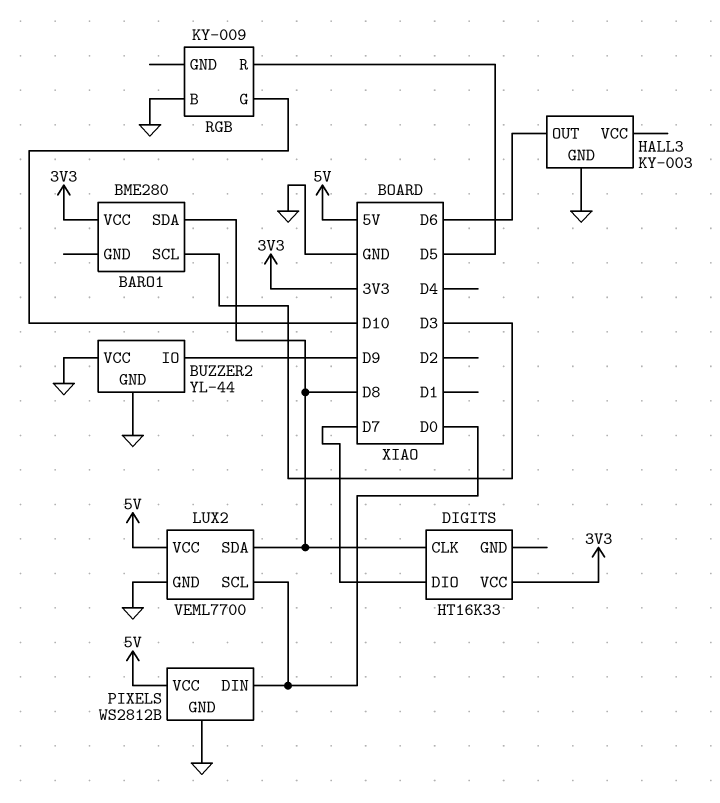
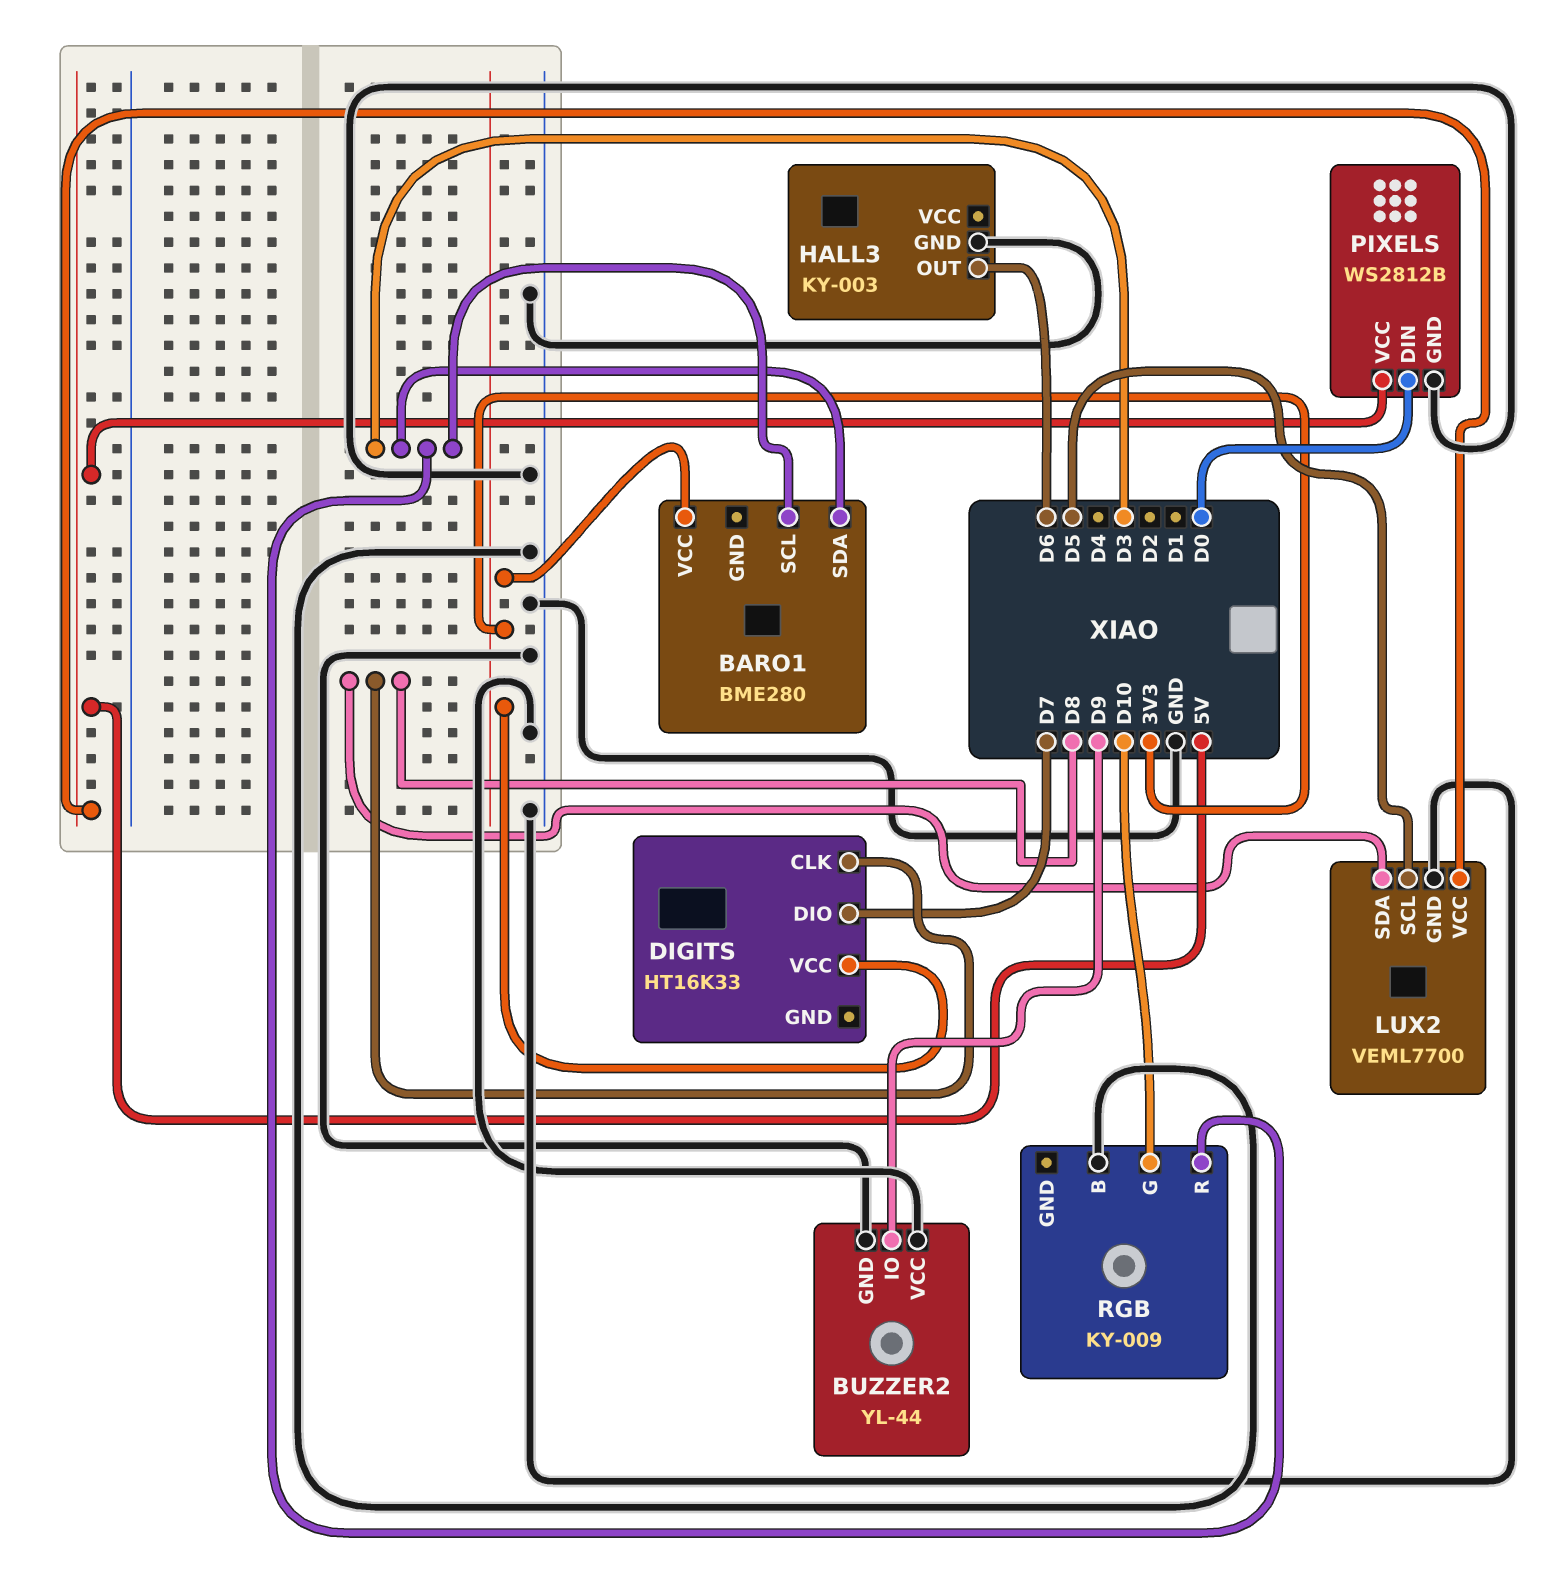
BARO1 pin SDA: D8 -> D3
LUX2 pin SCL: D0 -> D5
RGB pin R: D5 -> D3

